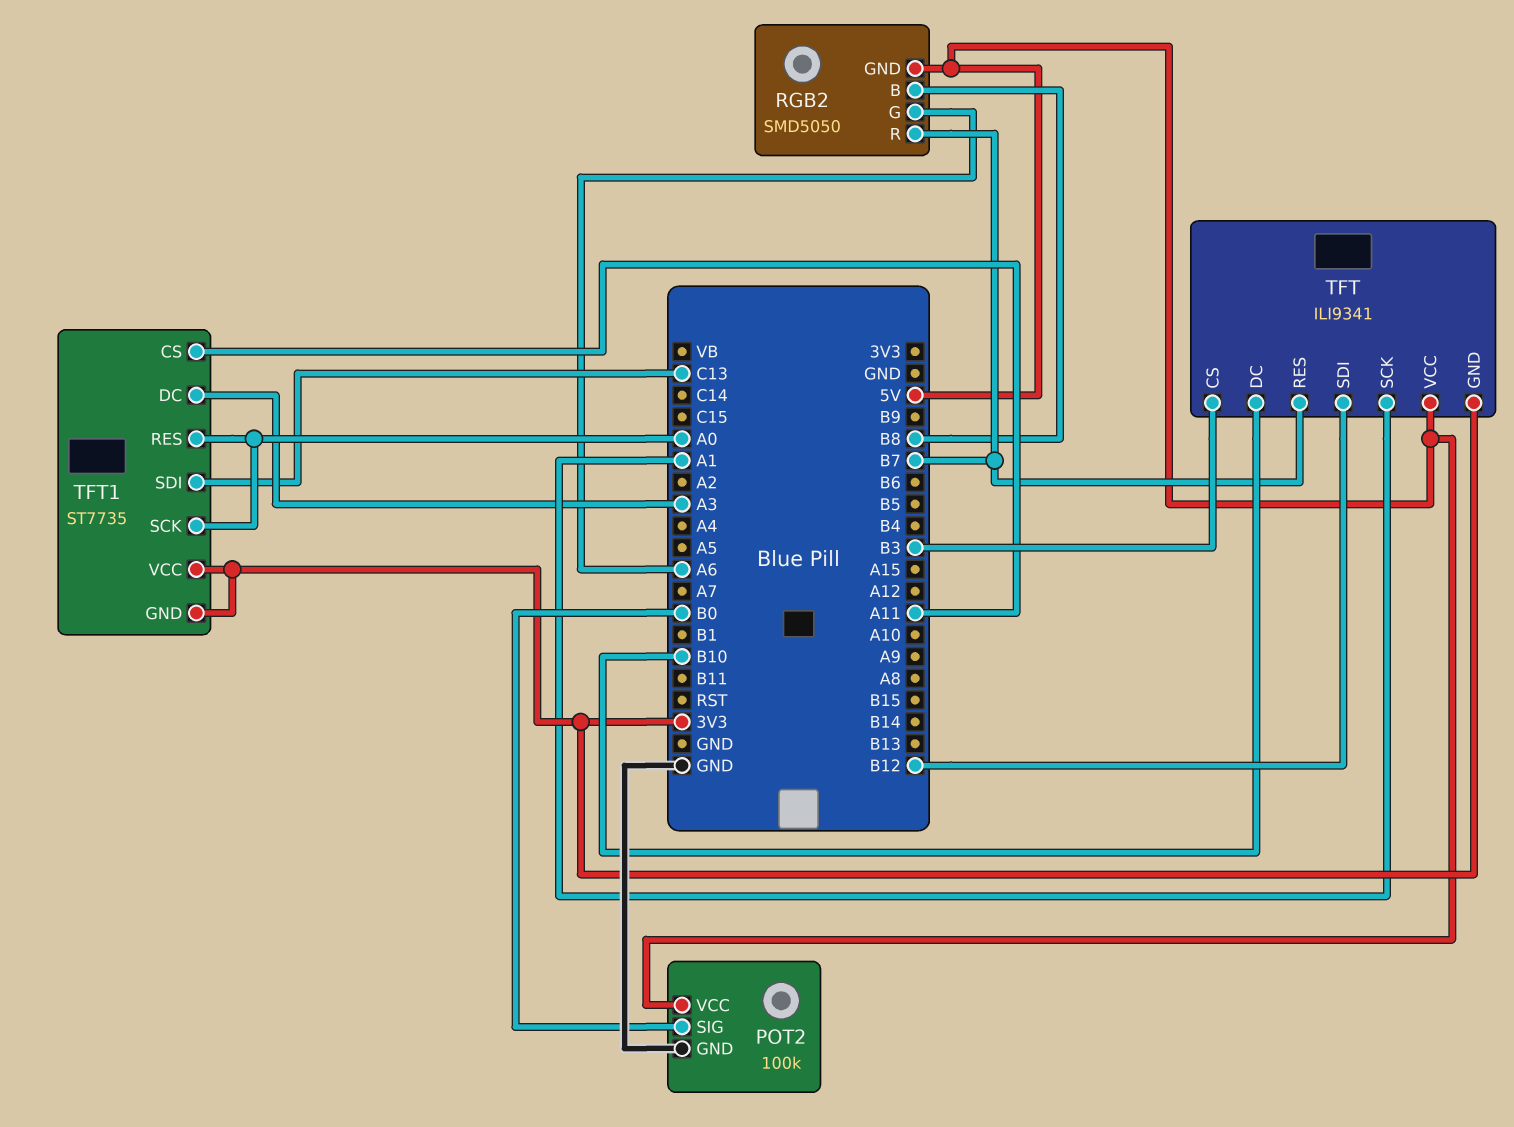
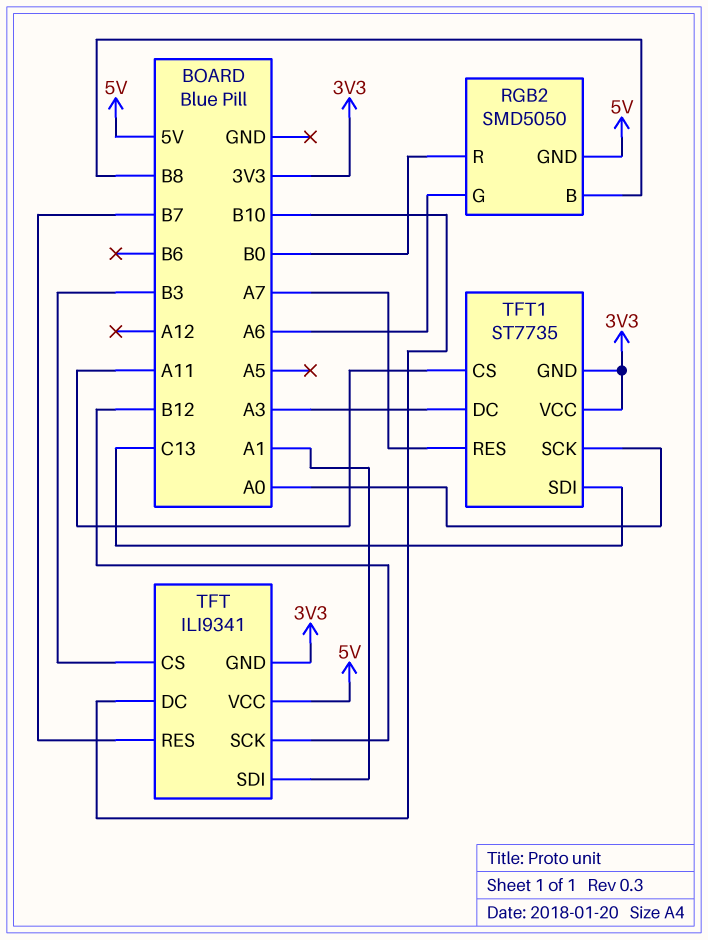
POT2: 100k -> none
POT2 pin GND: GND -> none
POT2 pin SIG: B0 -> none
POT2 pin VCC: 5V -> none
RGB2 pin R: B7 -> B0
TFT pin SCK: A1 -> B12
TFT pin SDI: B12 -> A1
TFT1 pin RES: A0 -> A7

